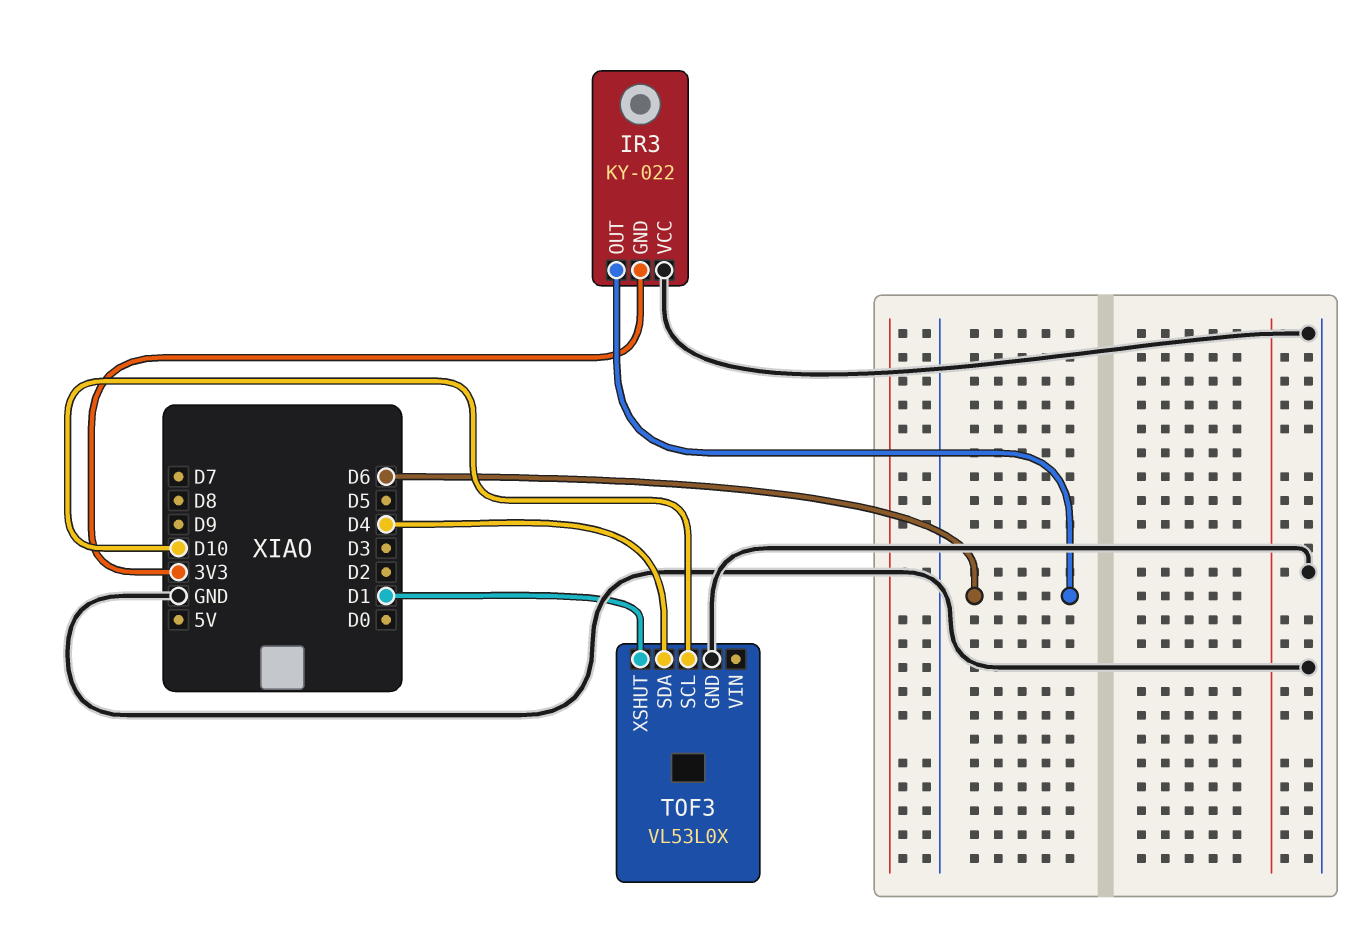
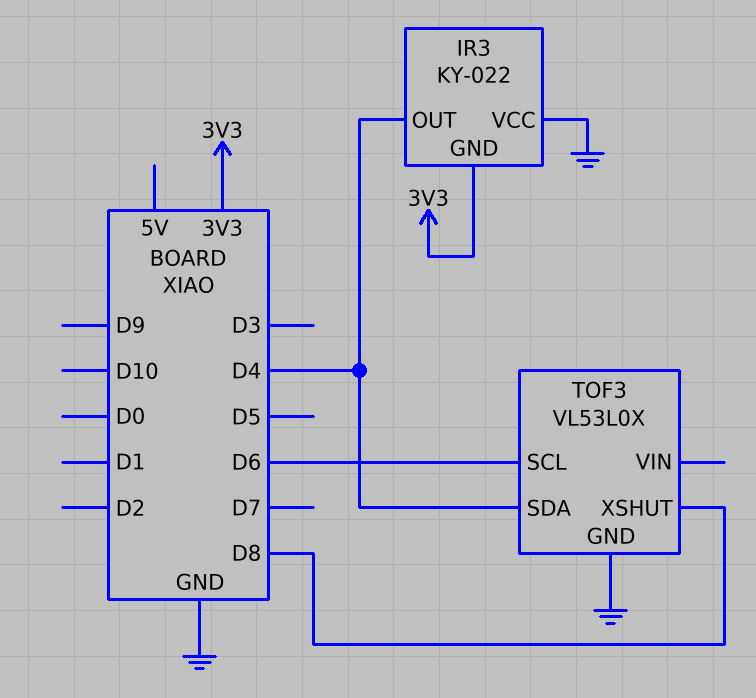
IR3 pin OUT: D6 -> D4
TOF3 pin SCL: D10 -> D6
TOF3 pin XSHUT: D1 -> D8

